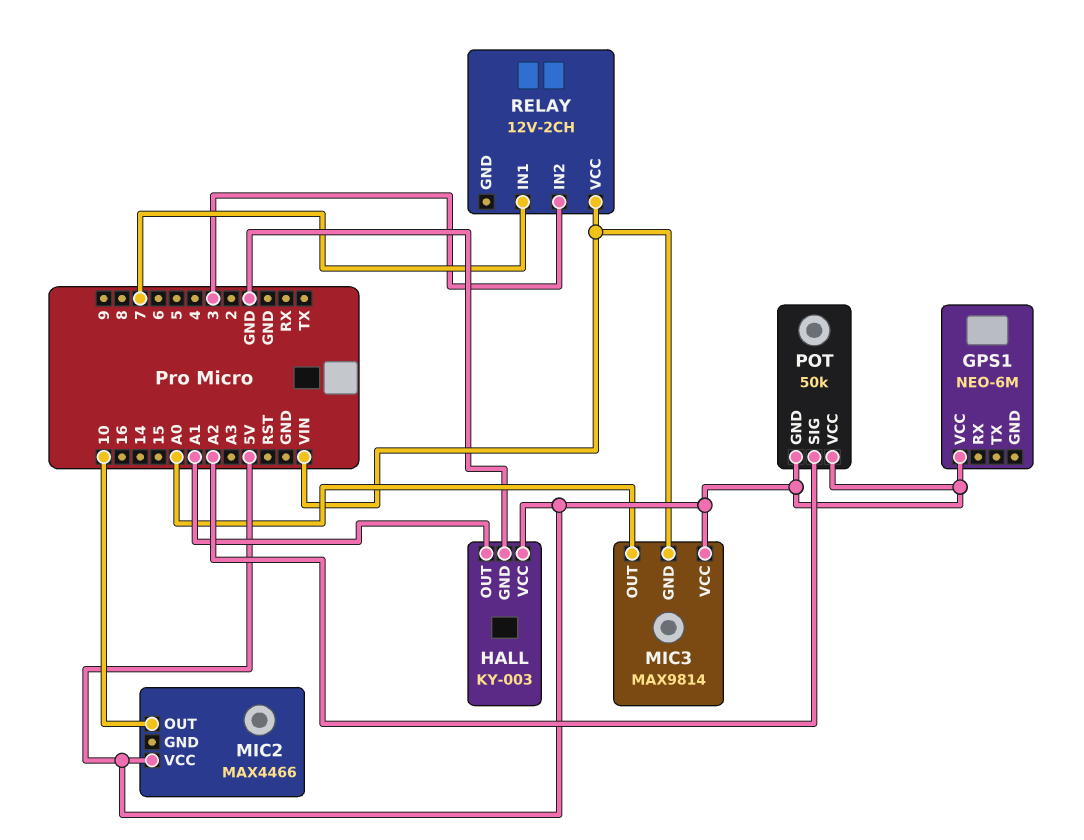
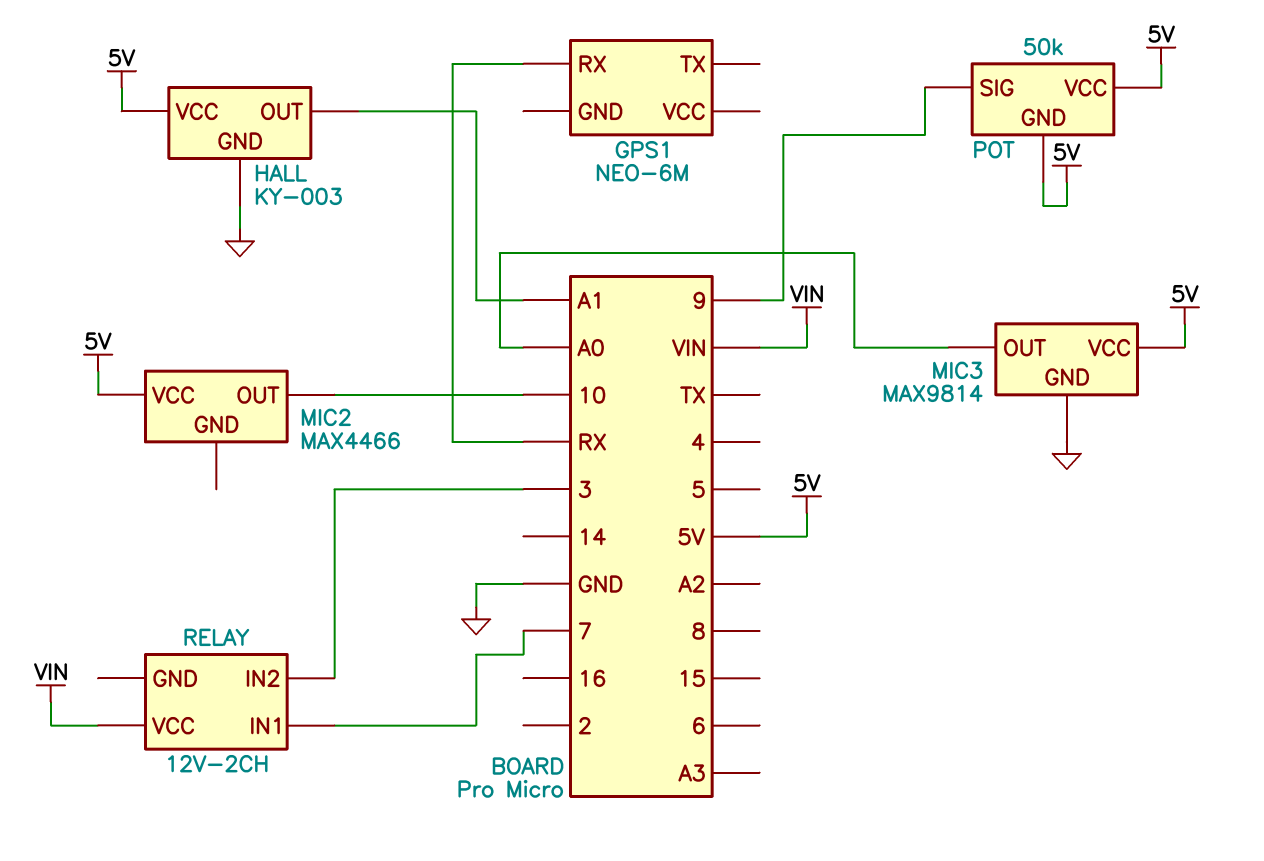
GPS1 pin RX: none -> RX
GPS1 pin VCC: 5V -> none
MIC3 pin GND: VIN -> GND
POT pin SIG: A2 -> 9

